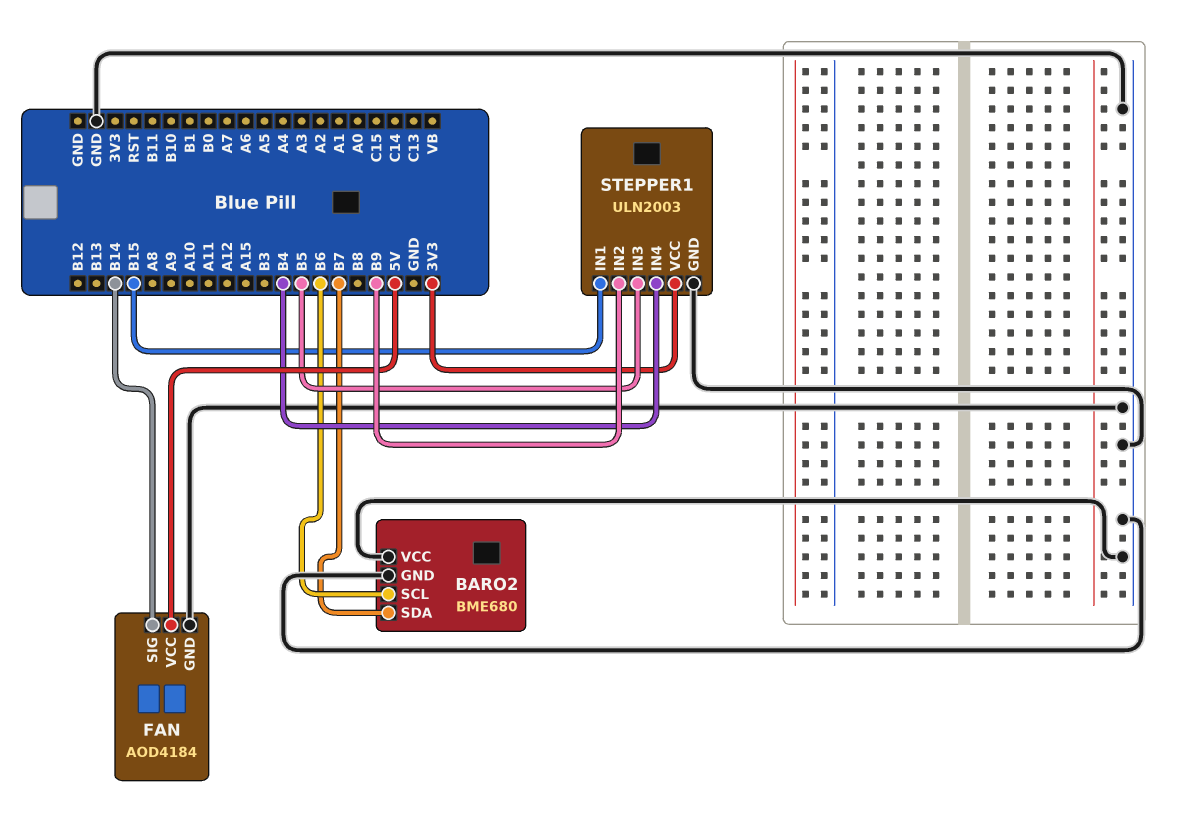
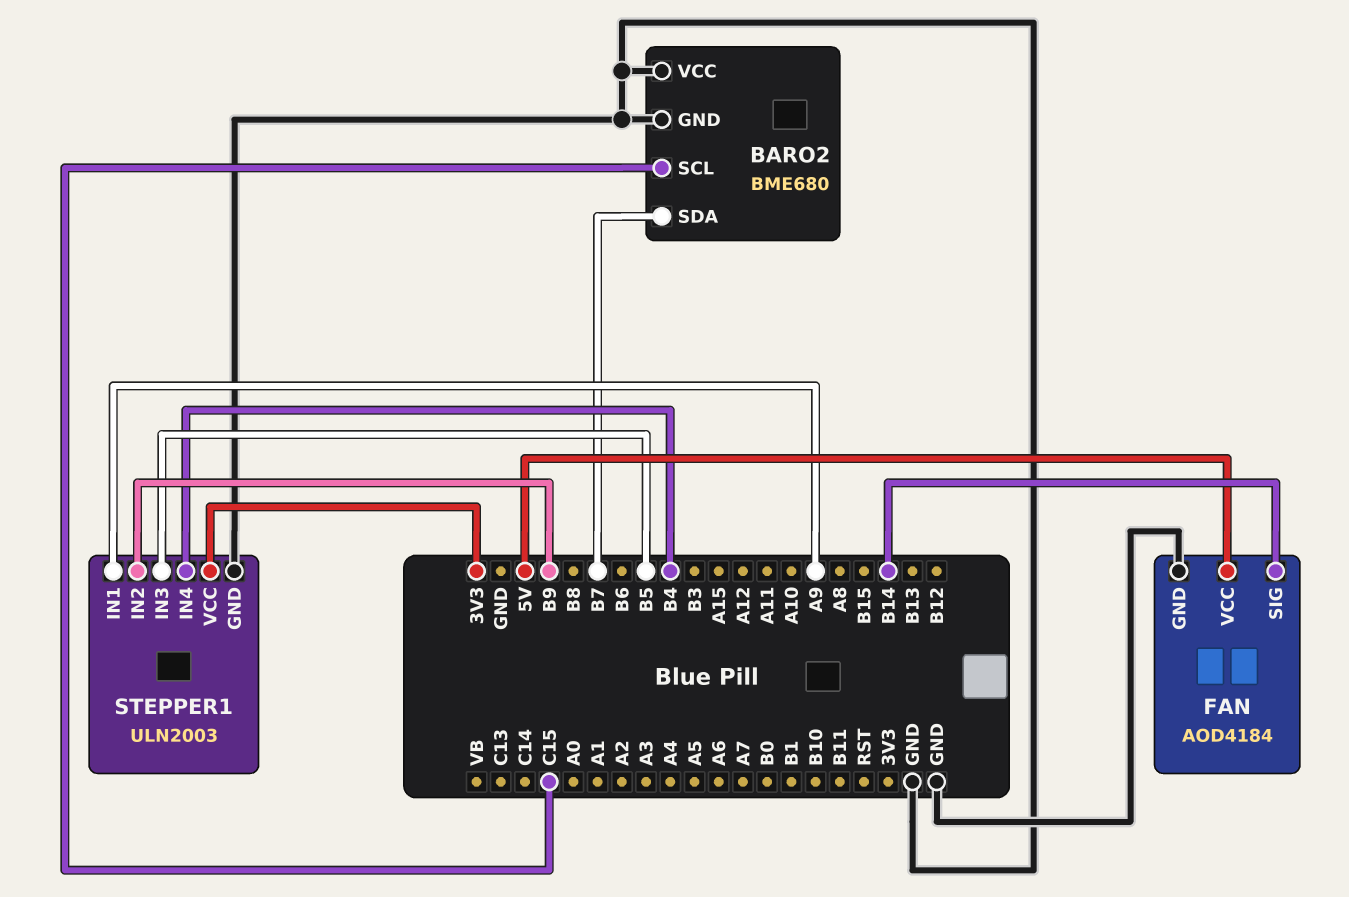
BARO2 pin SCL: B6 -> C15
STEPPER1 pin IN1: B15 -> A9

